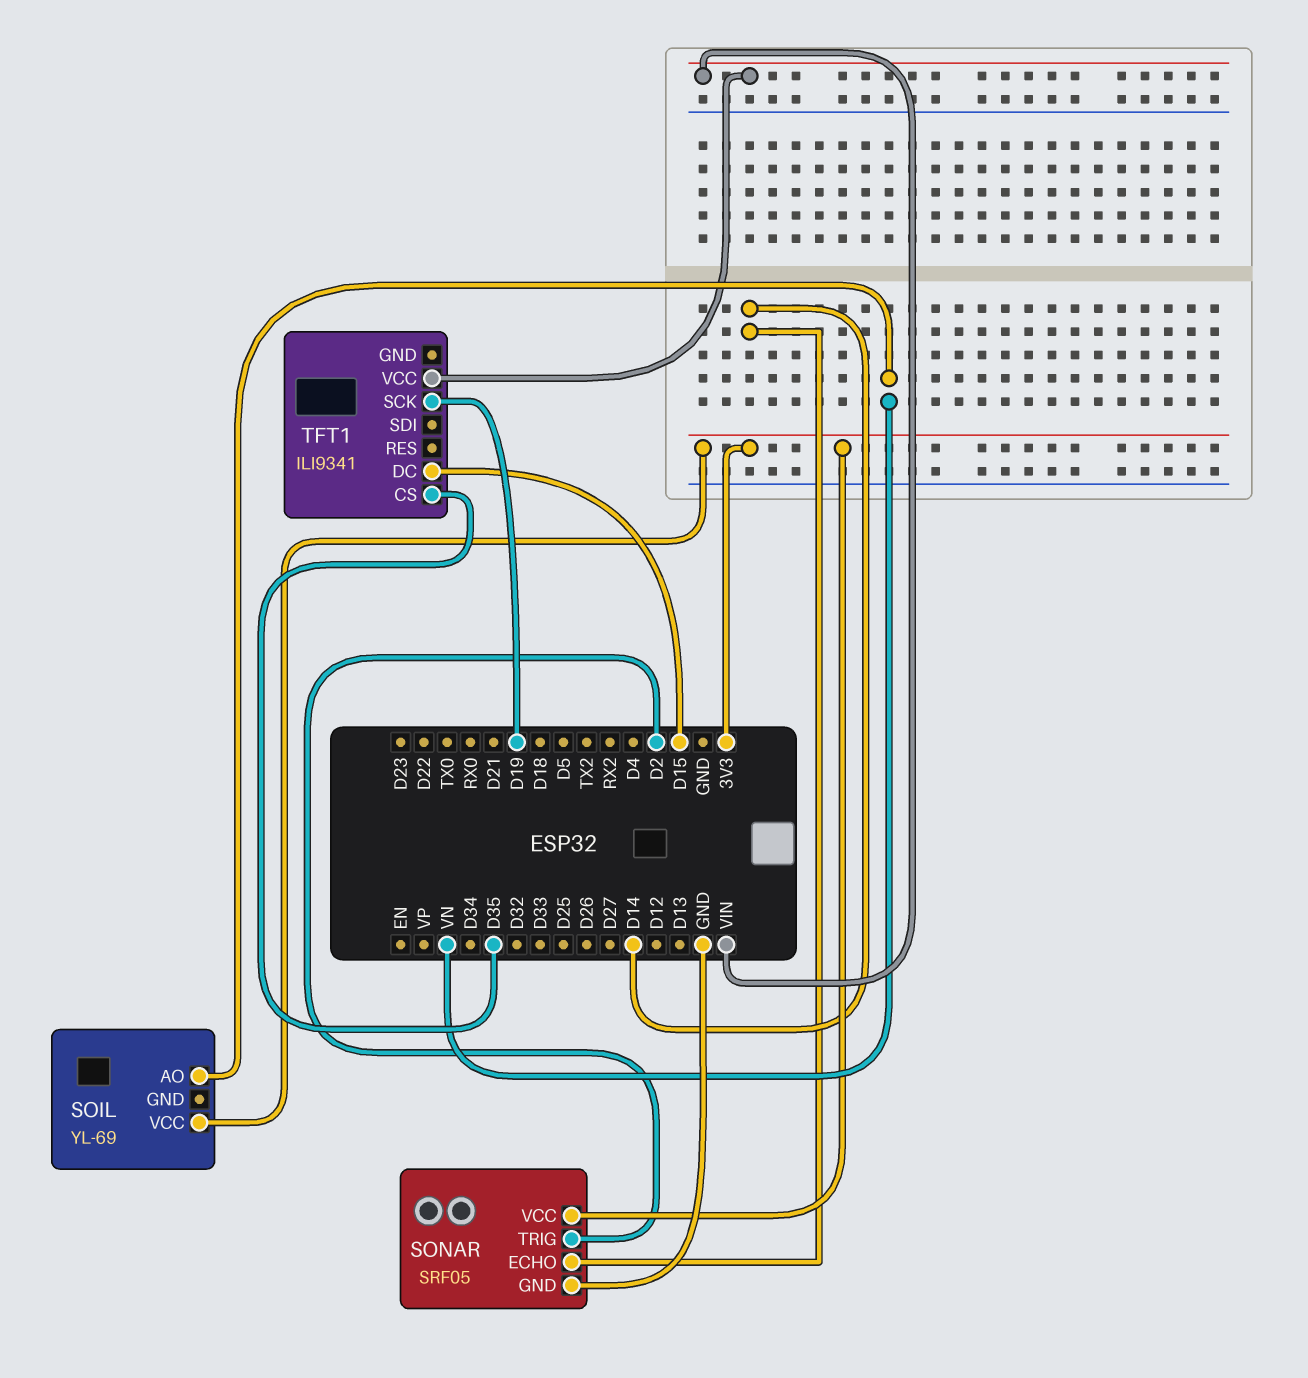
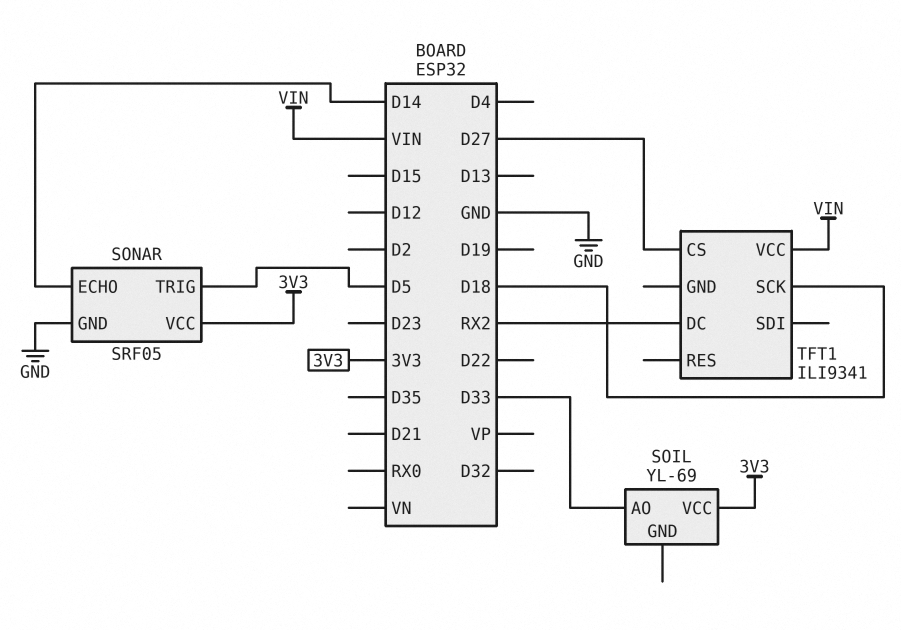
SOIL pin AO: VN -> D33
SONAR pin TRIG: D2 -> D5
TFT1 pin CS: D35 -> D27
TFT1 pin DC: D15 -> RX2
TFT1 pin SCK: D19 -> D18

